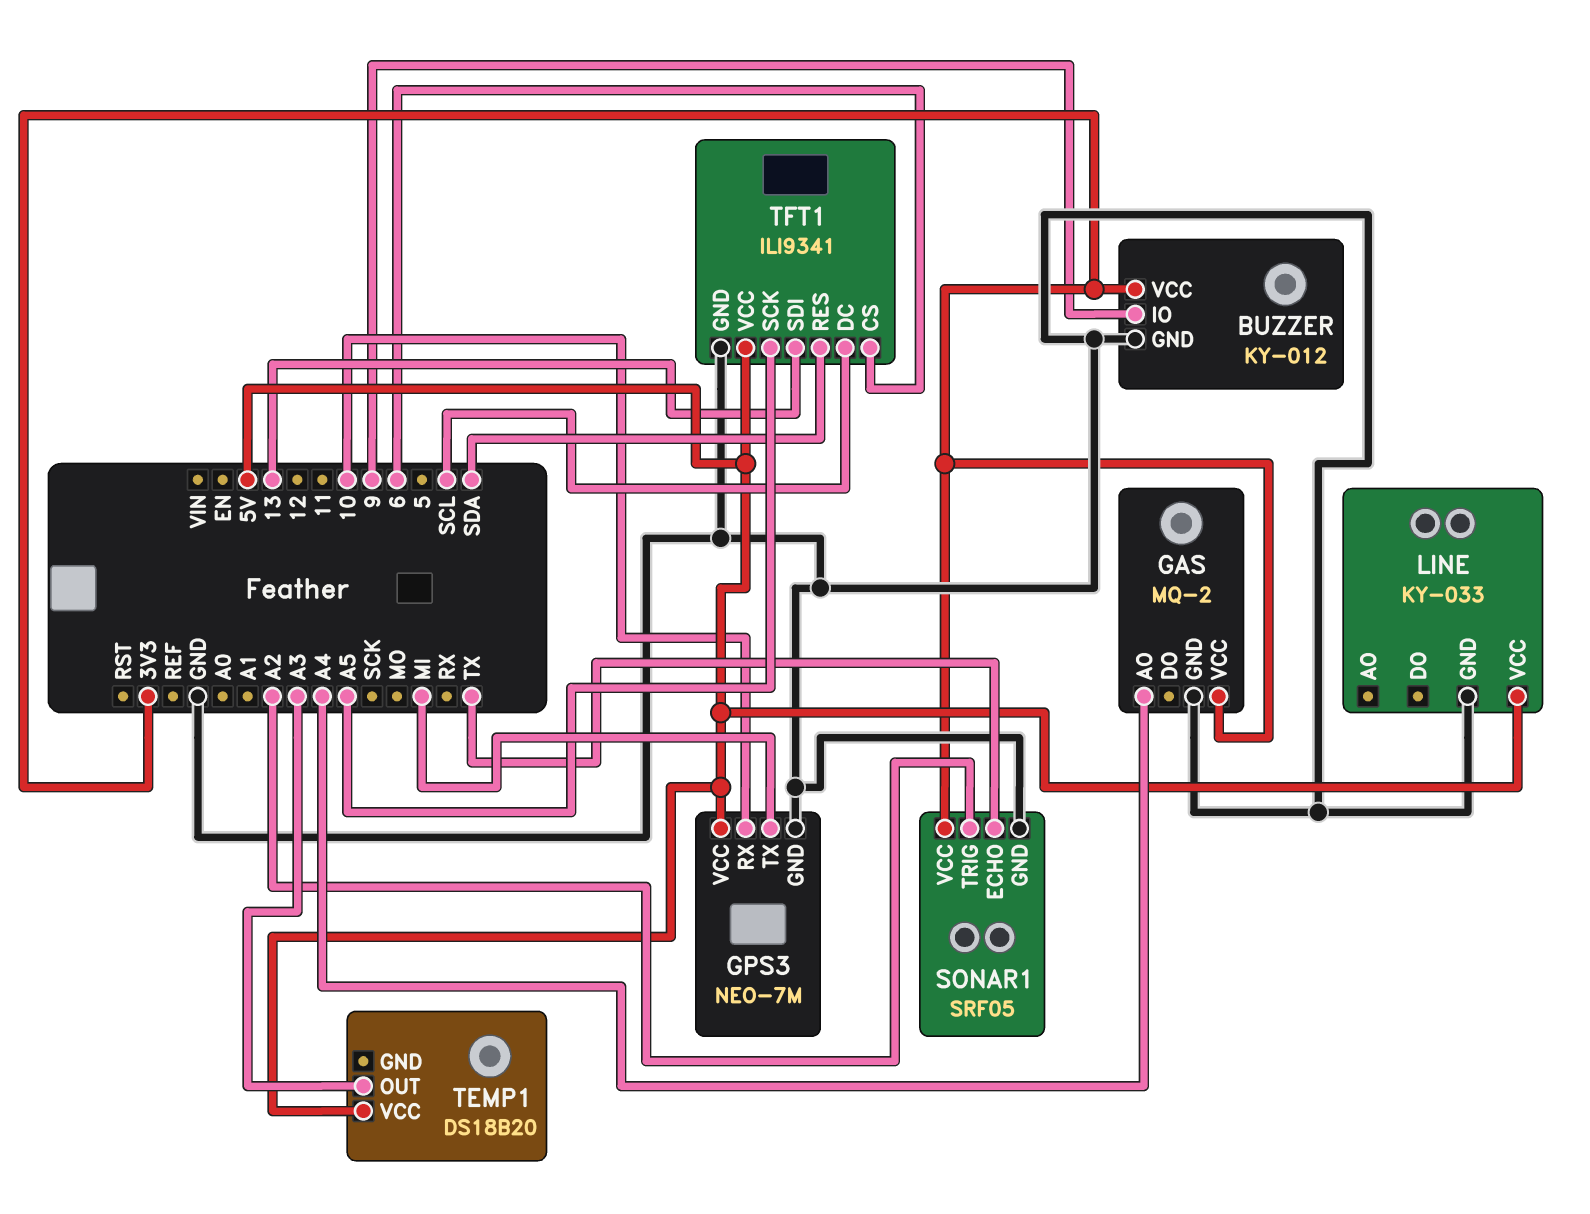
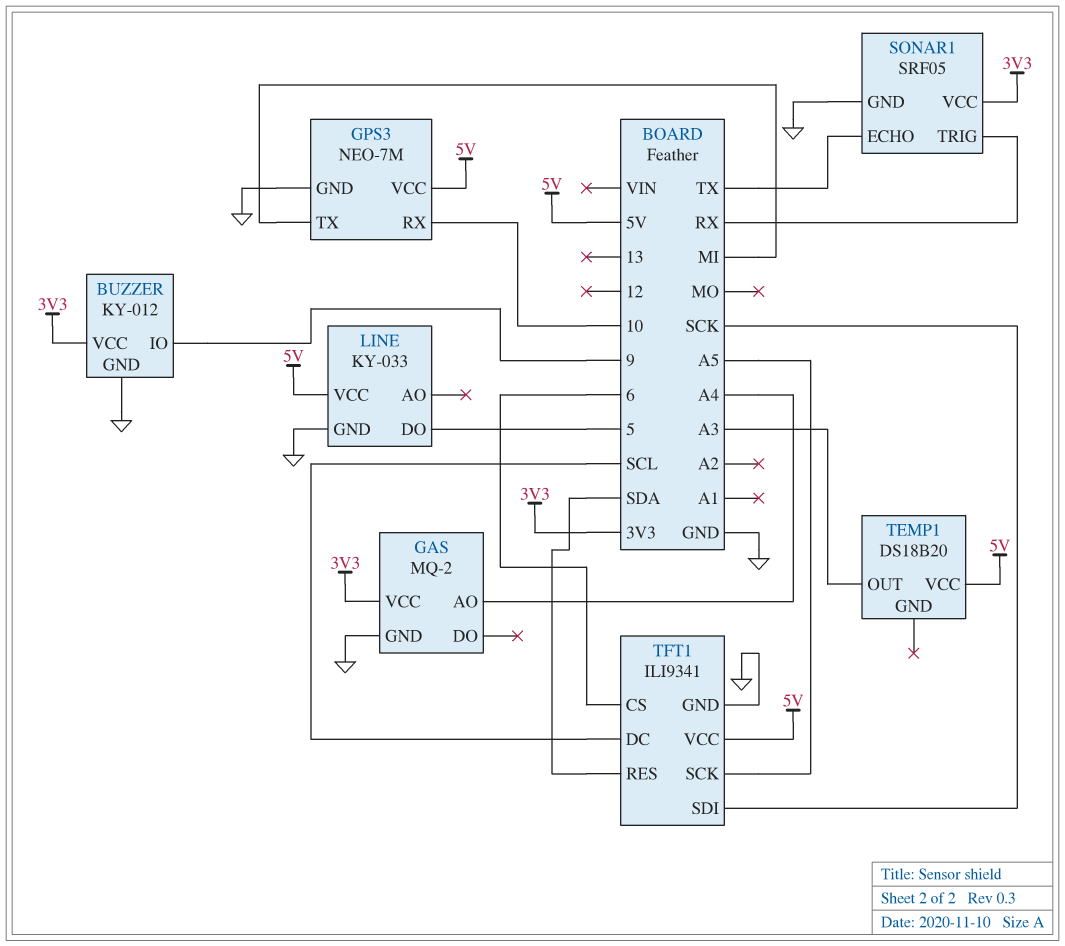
LINE pin DO: none -> 5
SONAR1 pin TRIG: A2 -> RX
TFT1 pin SDI: 13 -> SCK

